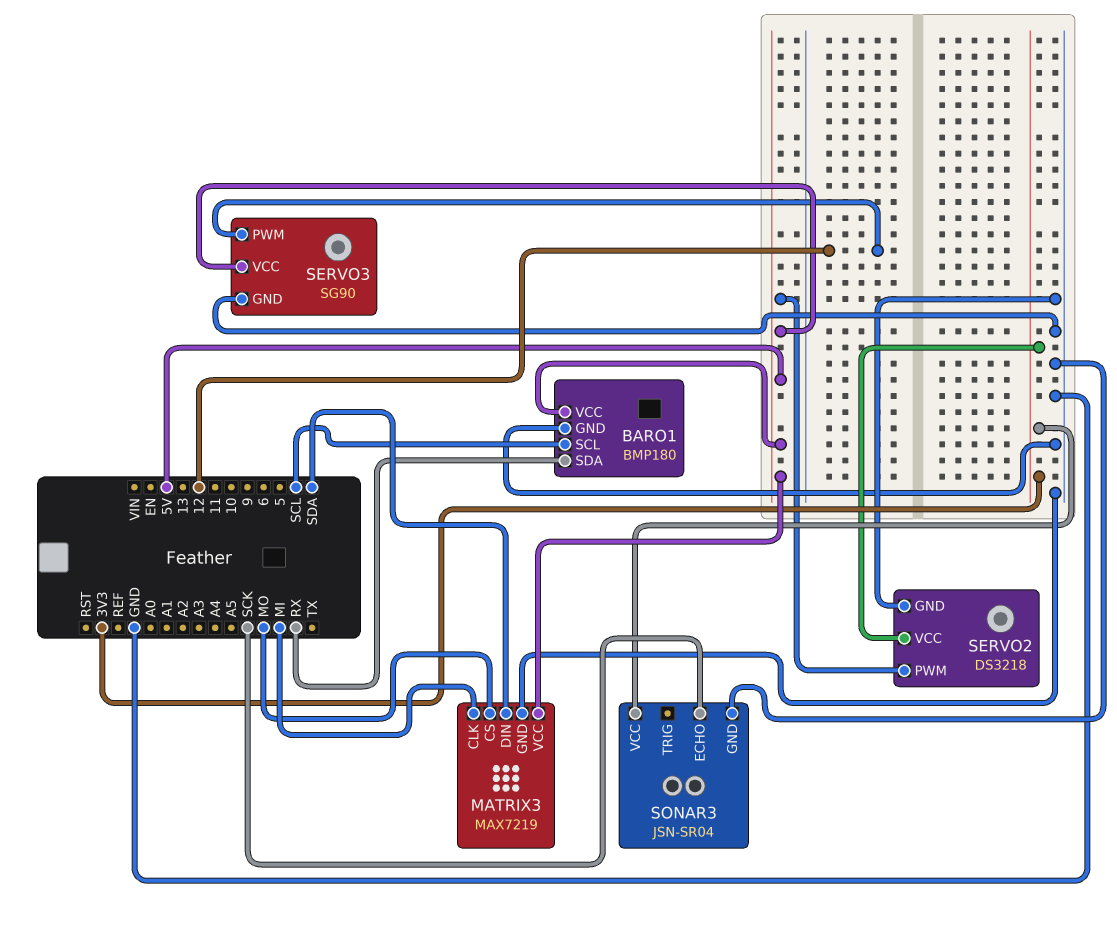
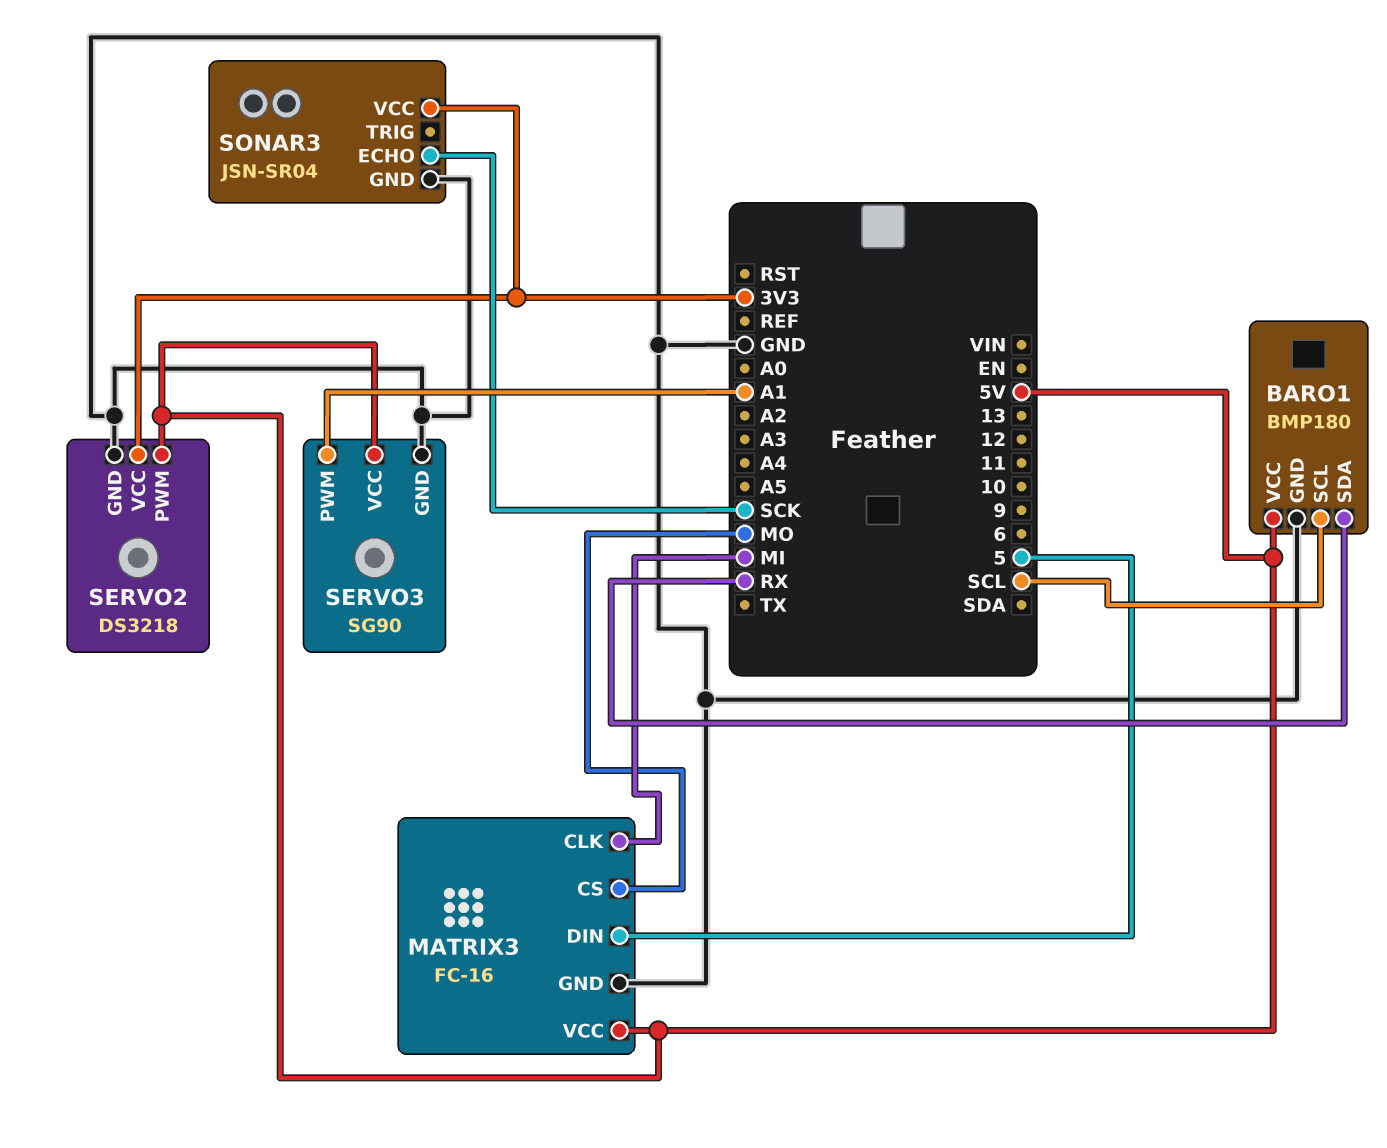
MATRIX3: MAX7219 -> FC-16
MATRIX3 pin DIN: SDA -> 5
SERVO3 pin PWM: 12 -> A1

